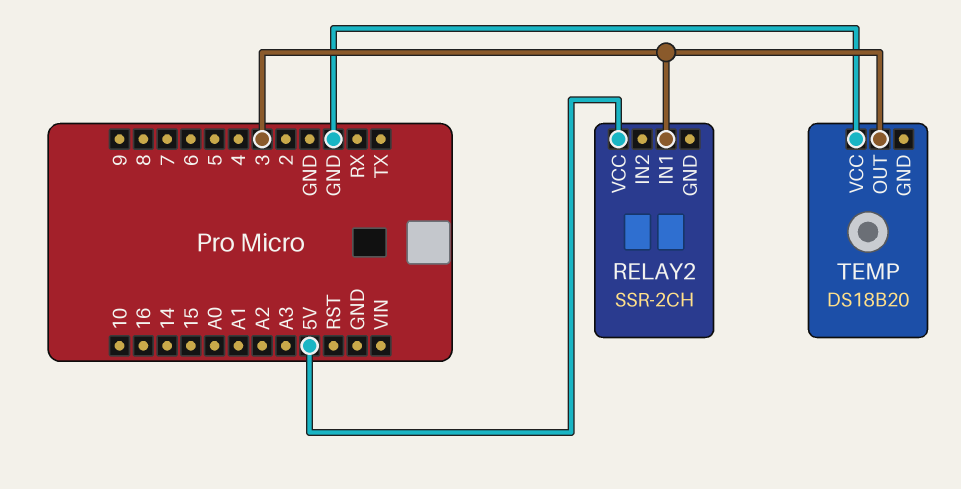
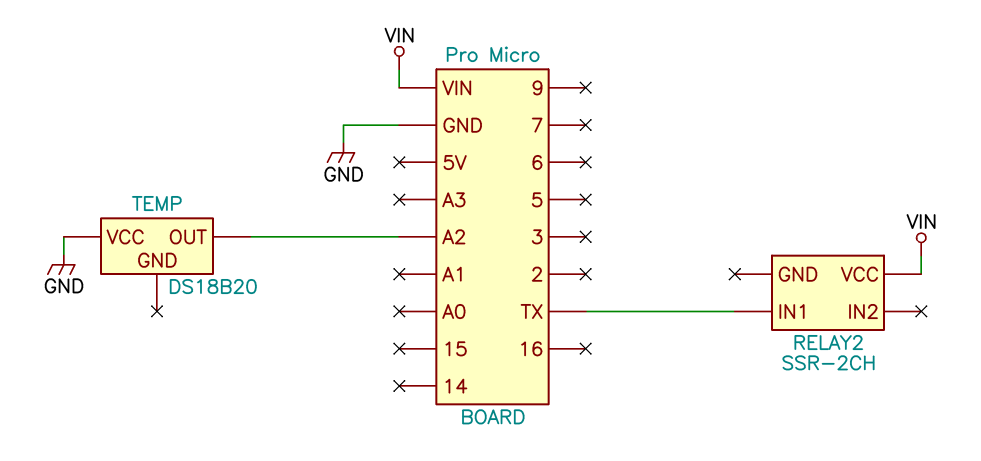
RELAY2 pin IN1: 3 -> TX
RELAY2 pin VCC: 5V -> VIN
TEMP pin OUT: 3 -> A2

